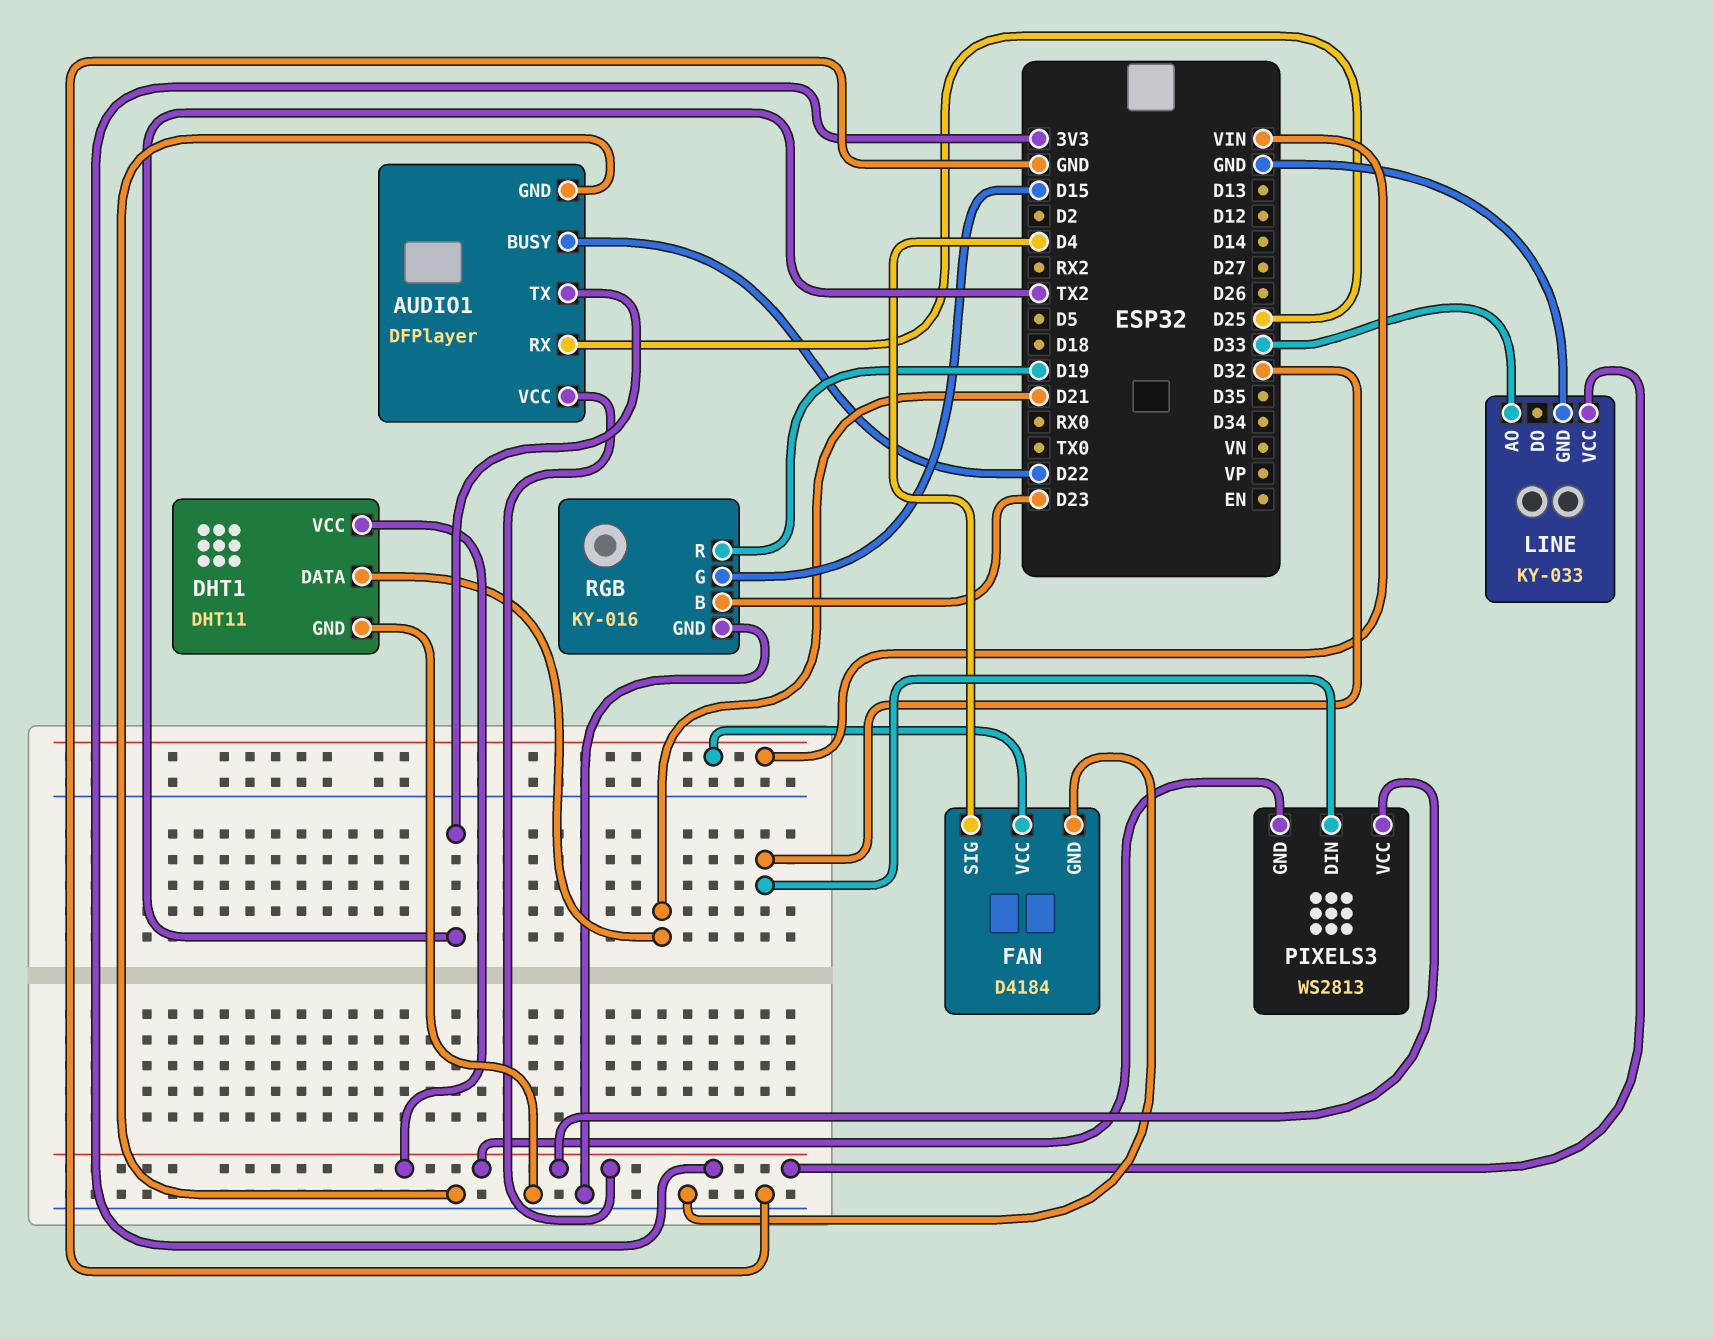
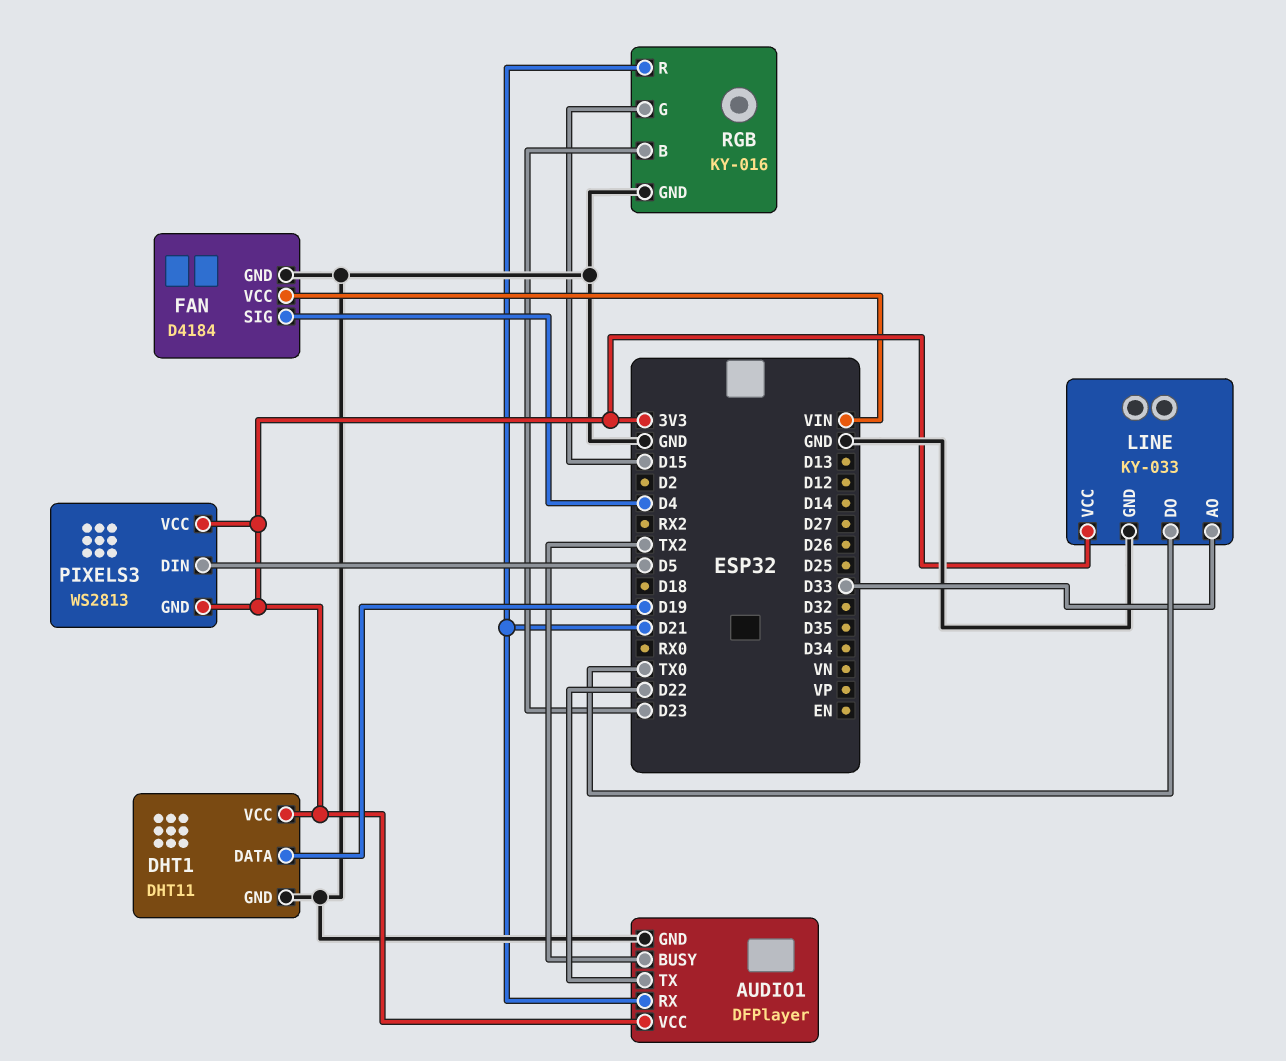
AUDIO1 pin BUSY: D22 -> TX2
AUDIO1 pin RX: D25 -> D21
AUDIO1 pin TX: TX2 -> D22
DHT1 pin DATA: D21 -> D19
LINE pin DO: none -> TX0
PIXELS3 pin DIN: D32 -> D5
RGB pin R: D19 -> D21

